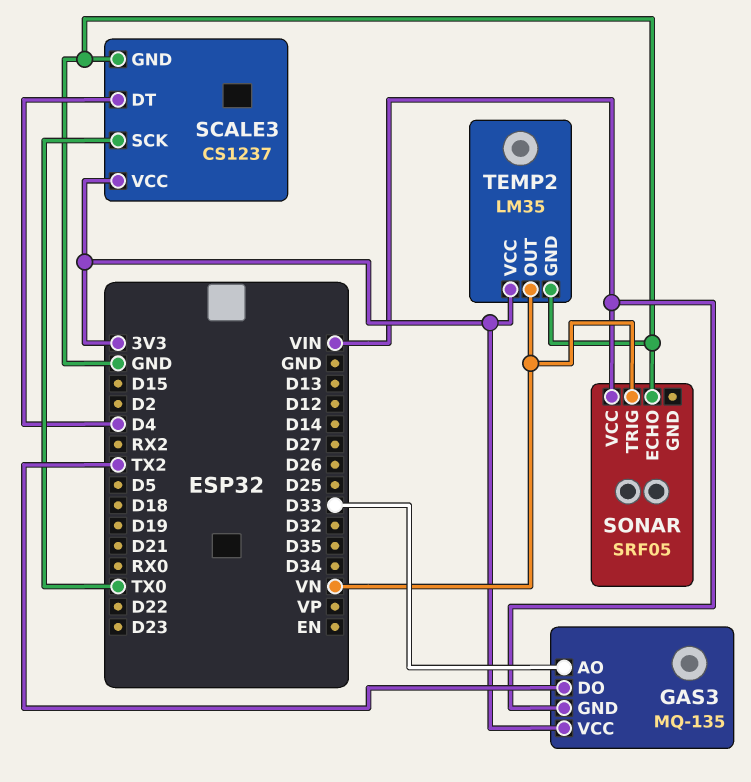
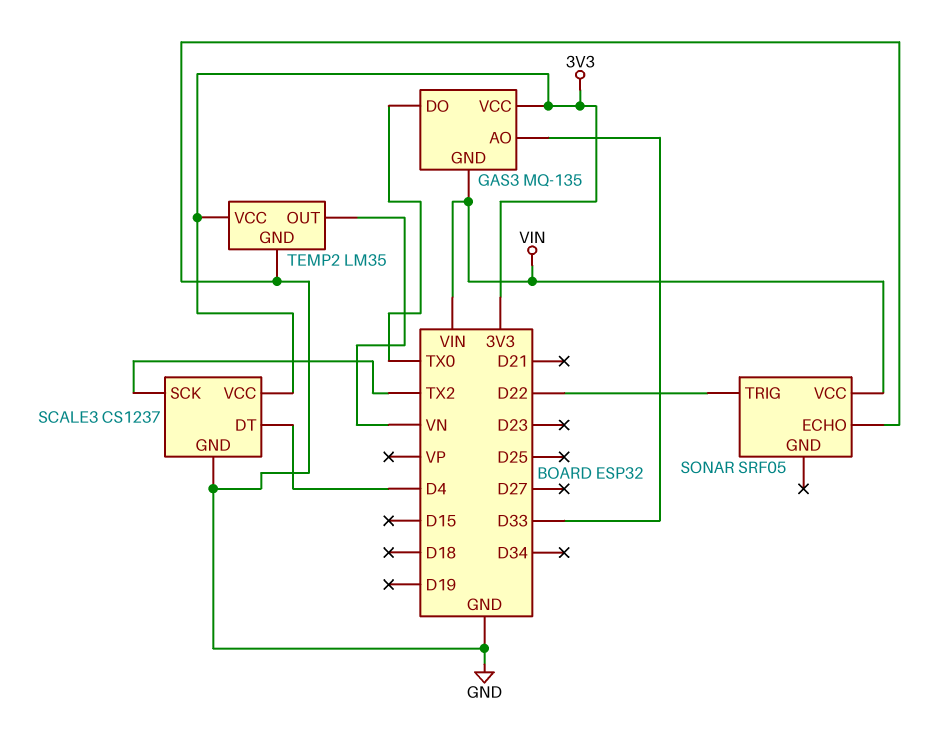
GAS3 pin DO: TX2 -> TX0
SCALE3 pin SCK: TX0 -> TX2
SONAR pin TRIG: VN -> D22

